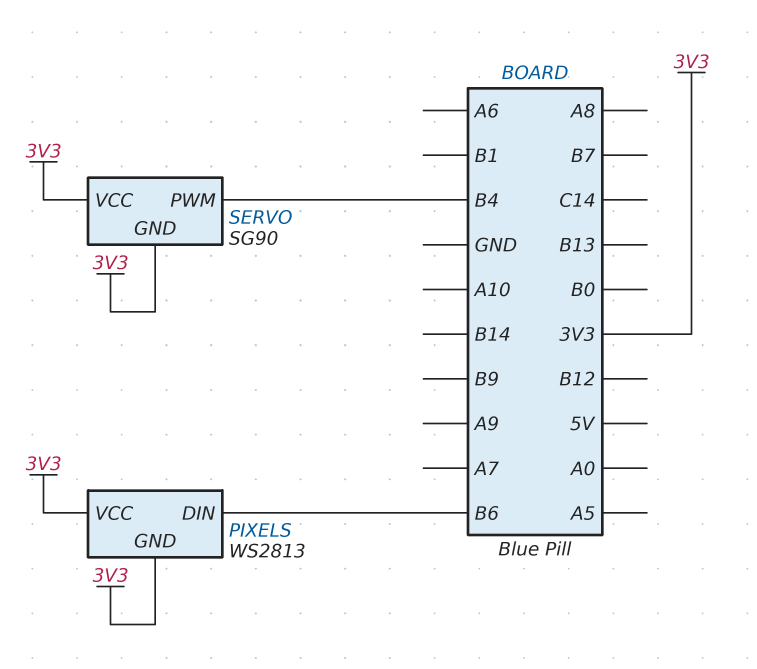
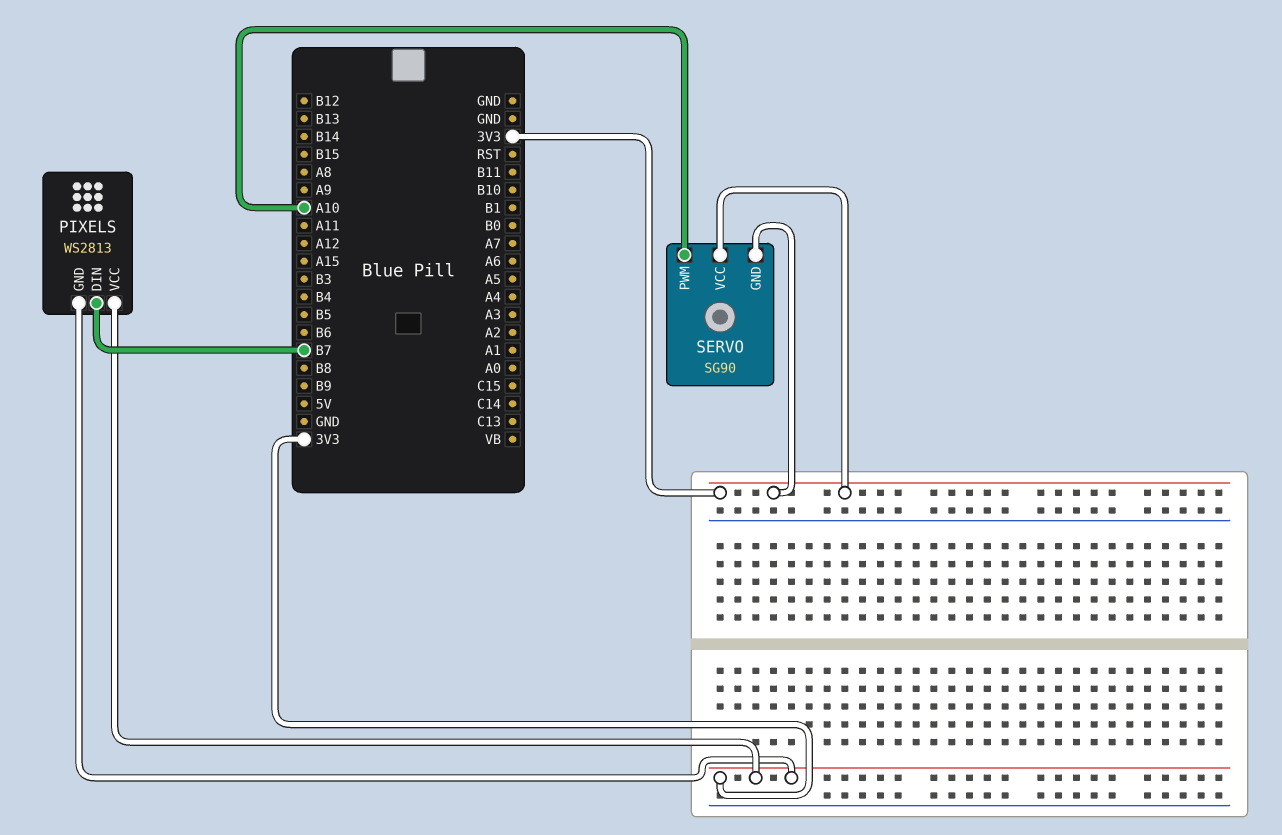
PIXELS pin DIN: B6 -> B7
SERVO pin PWM: B4 -> A10

